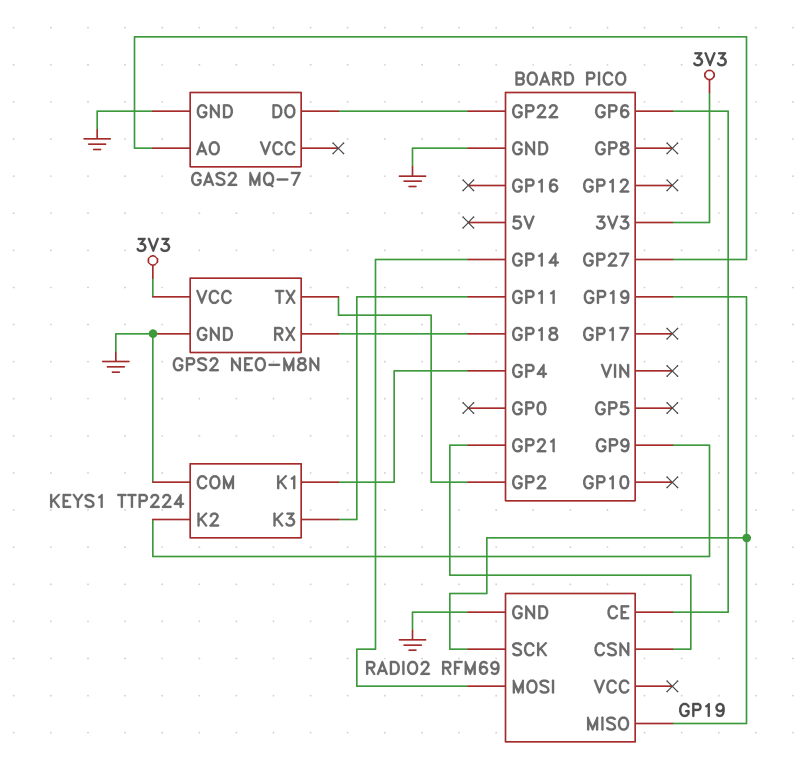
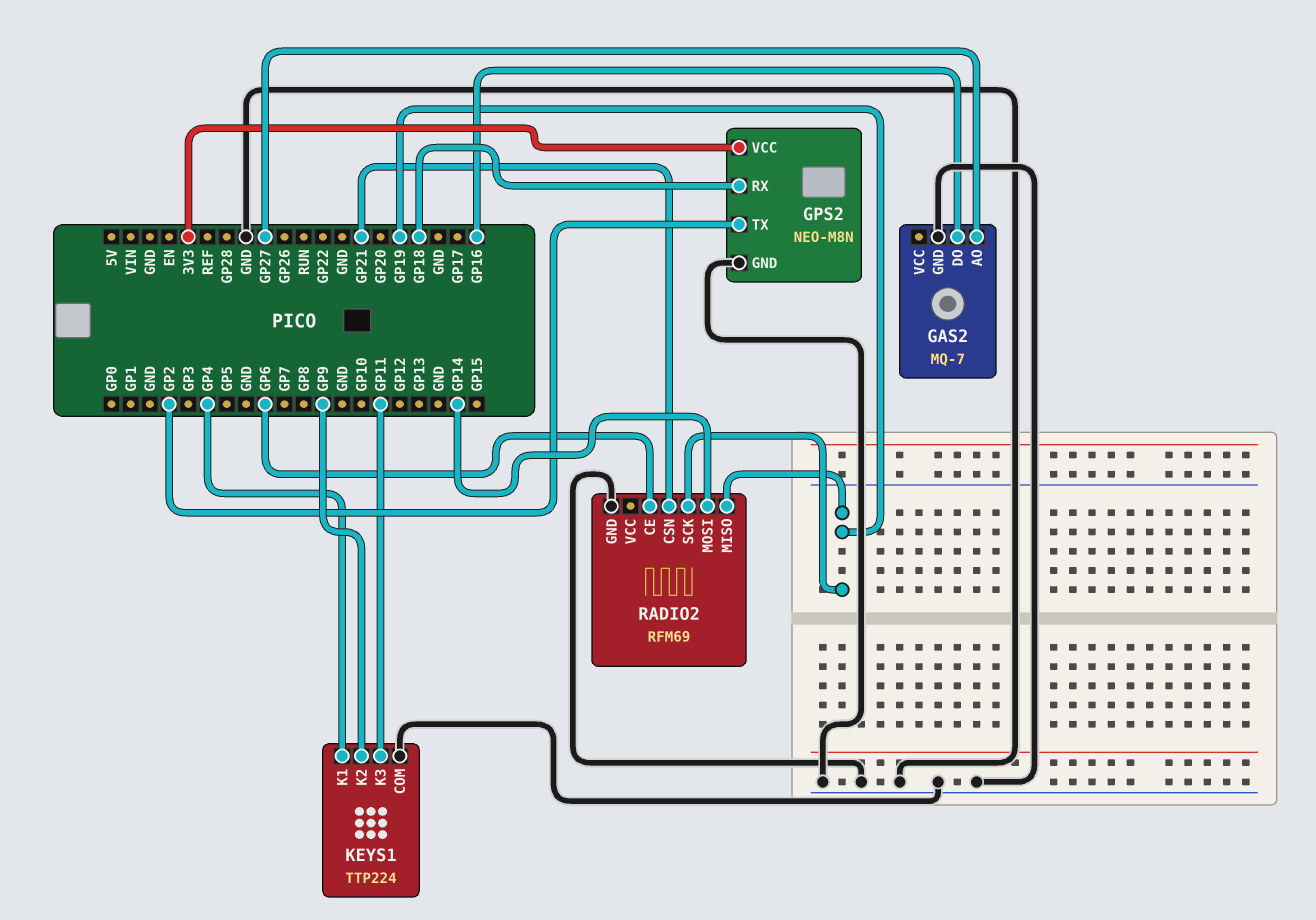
GAS2 pin DO: GP22 -> GP16

